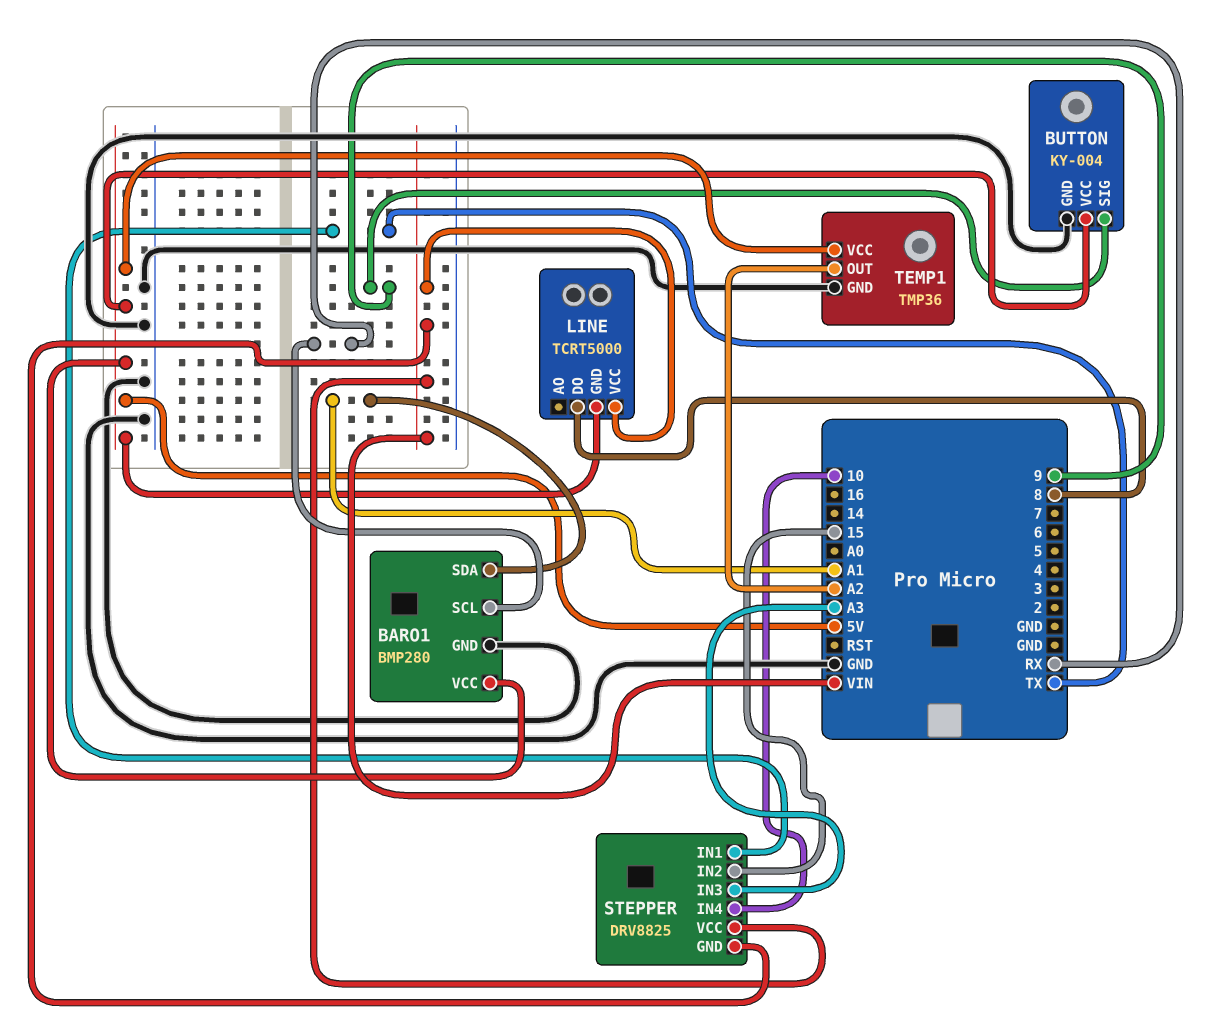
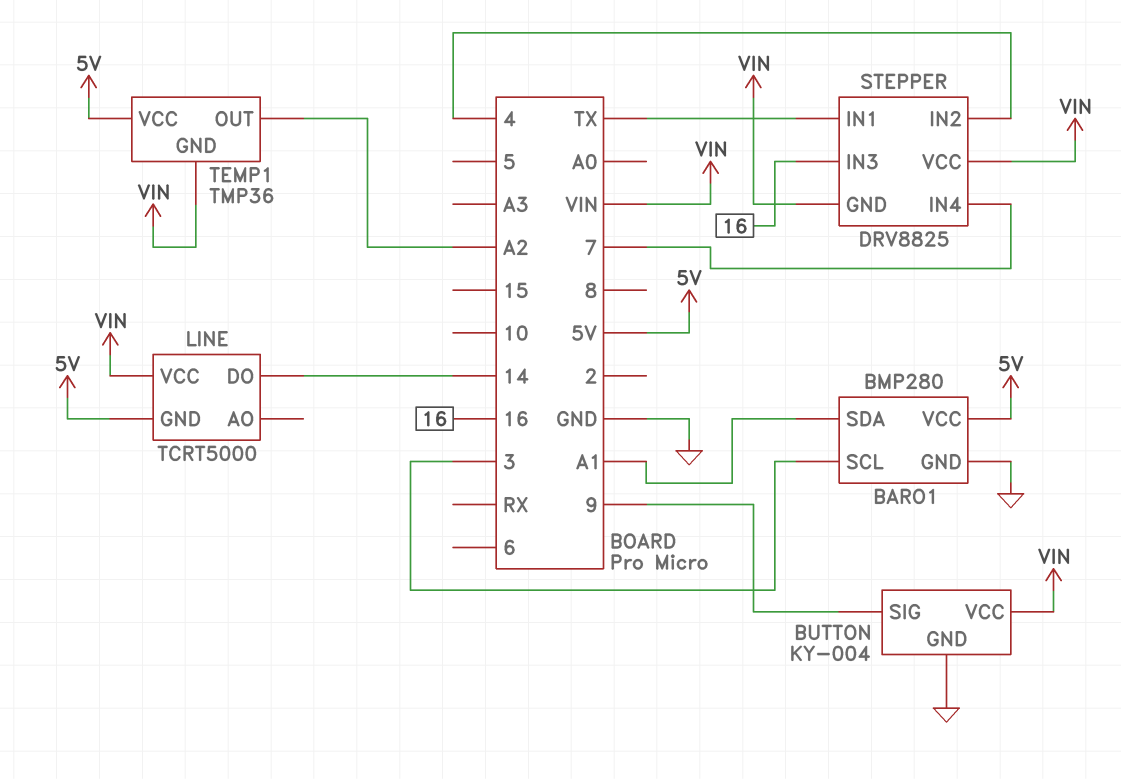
BARO1 pin SCL: RX -> 3
BUTTON pin VCC: 5V -> VIN
LINE pin DO: 8 -> 14
STEPPER pin IN2: 15 -> 4
STEPPER pin IN3: A3 -> 16
STEPPER pin IN4: 10 -> 7
TEMP1 pin GND: GND -> VIN

